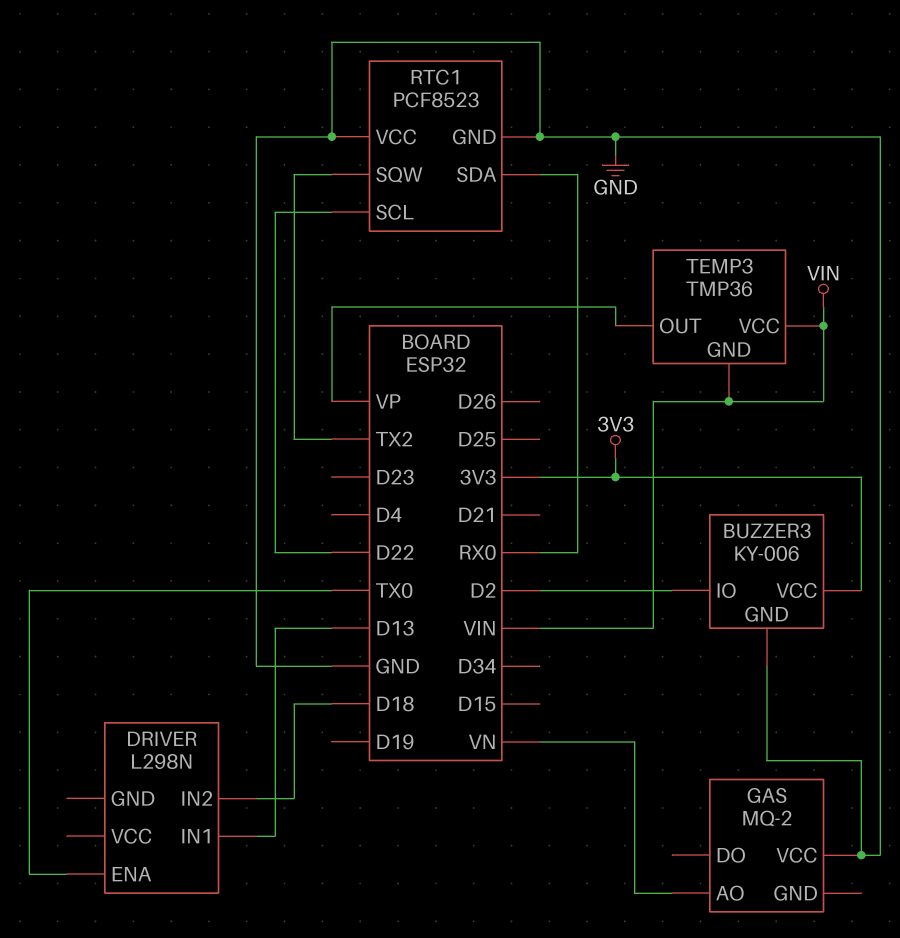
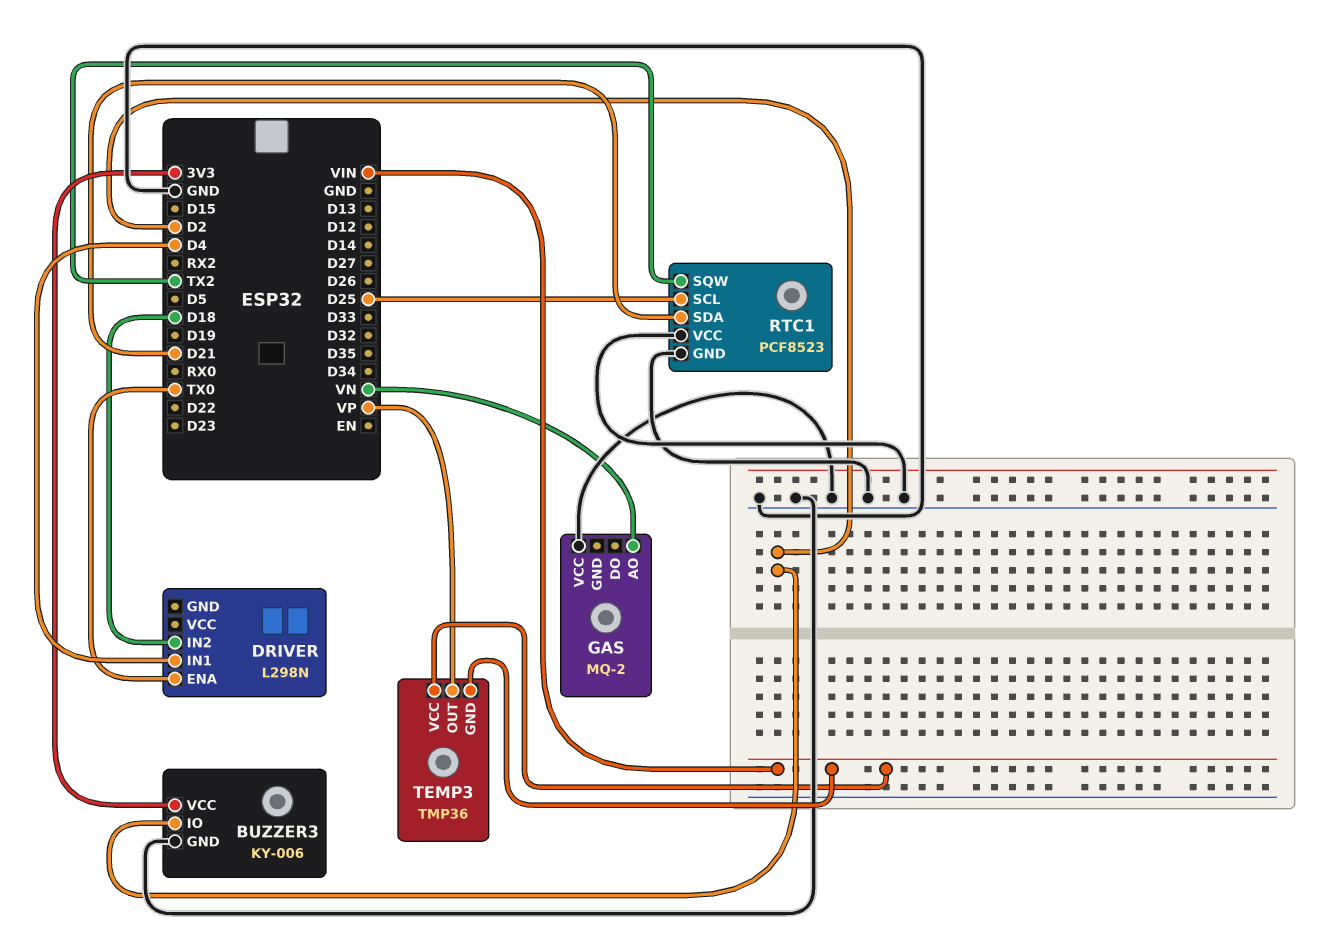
DRIVER pin IN1: D13 -> D4
RTC1 pin SCL: D22 -> D25
RTC1 pin SDA: RX0 -> D21

